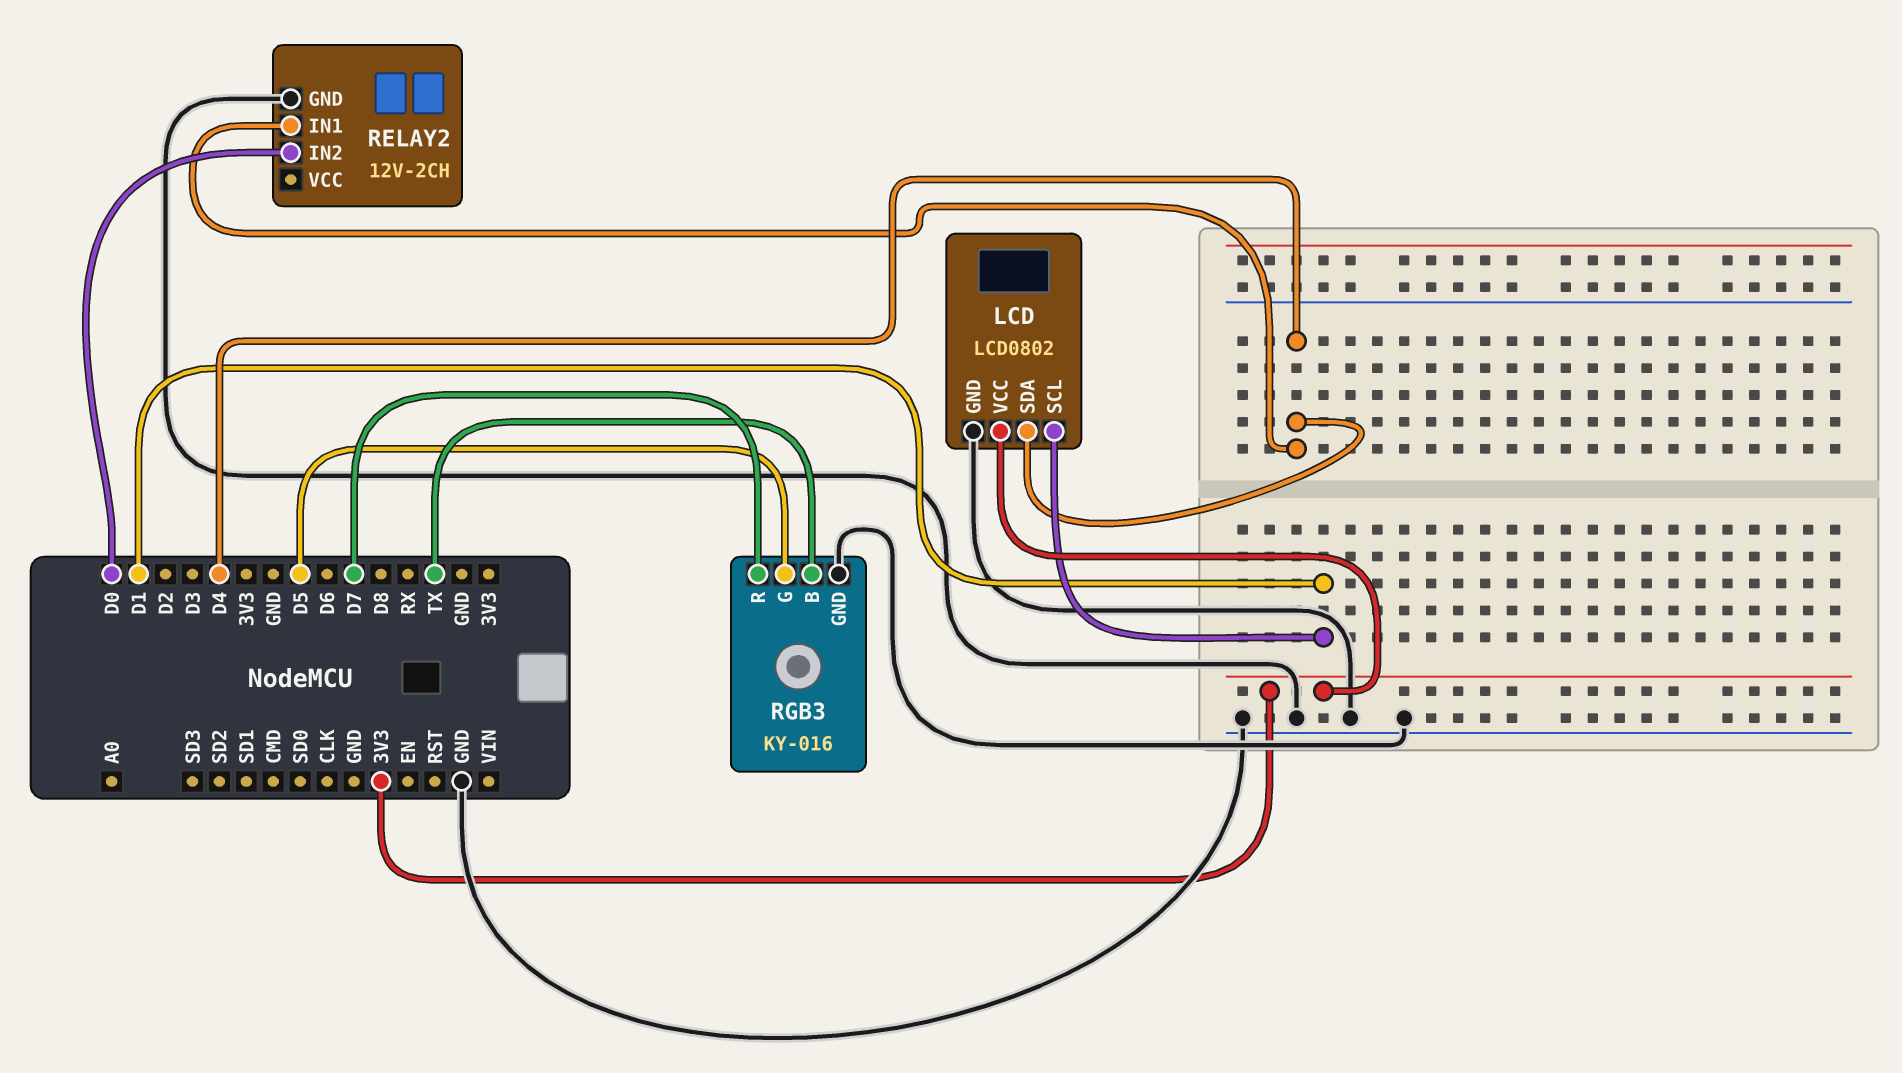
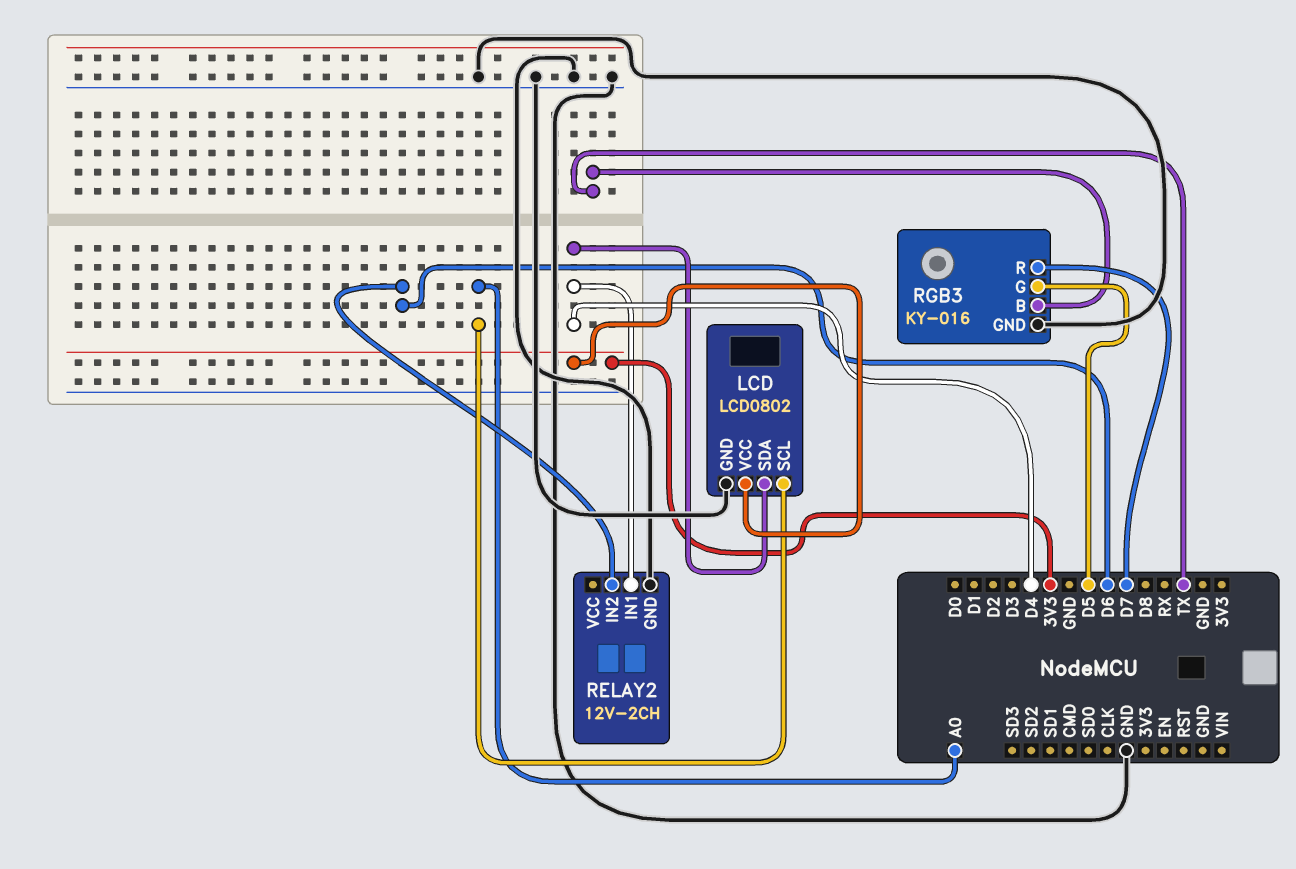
LCD pin SCL: D1 -> A0
RELAY2 pin IN2: D0 -> D6

